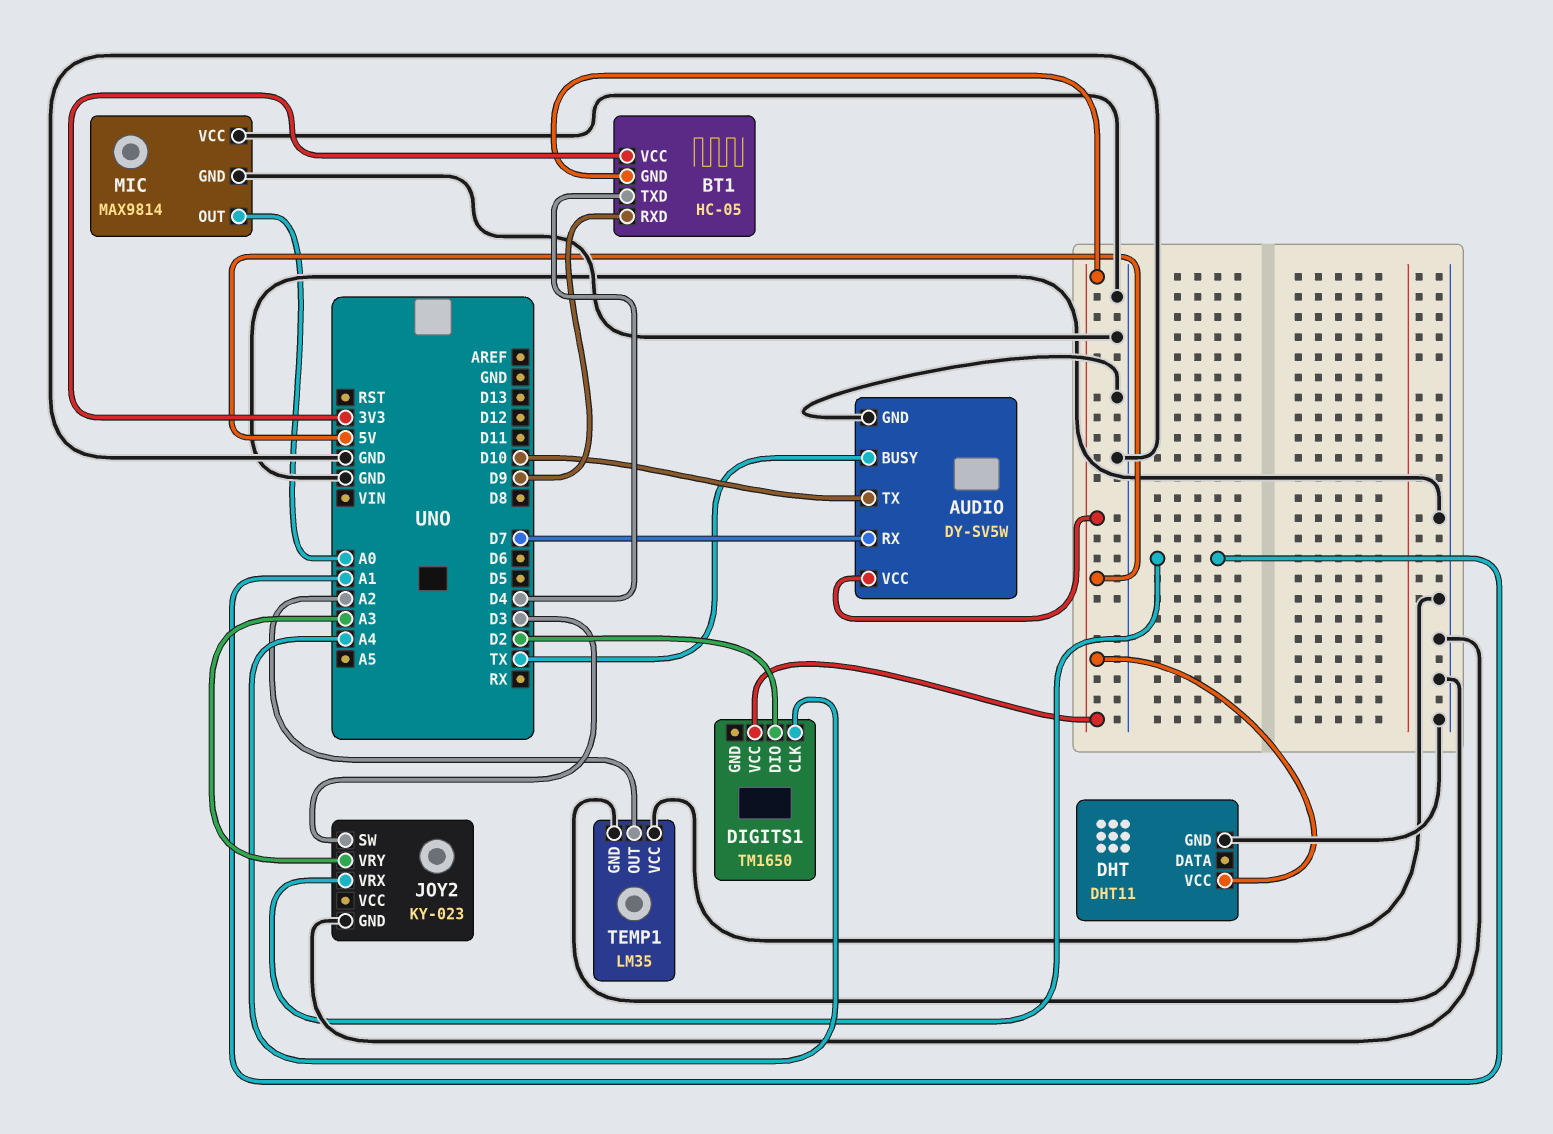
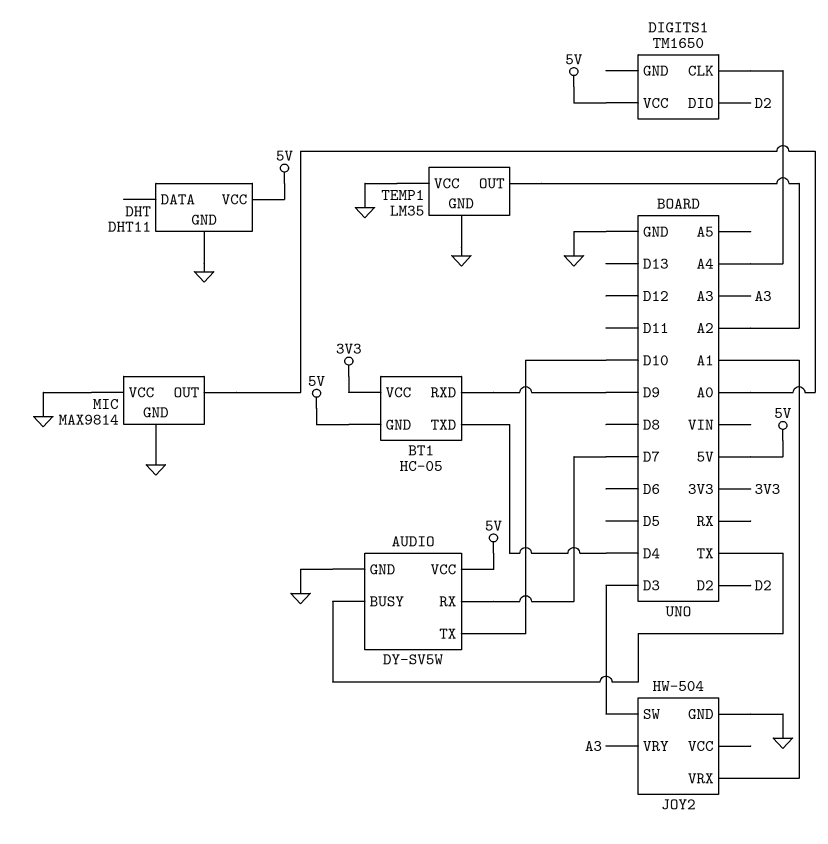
JOY2: KY-023 -> HW-504

